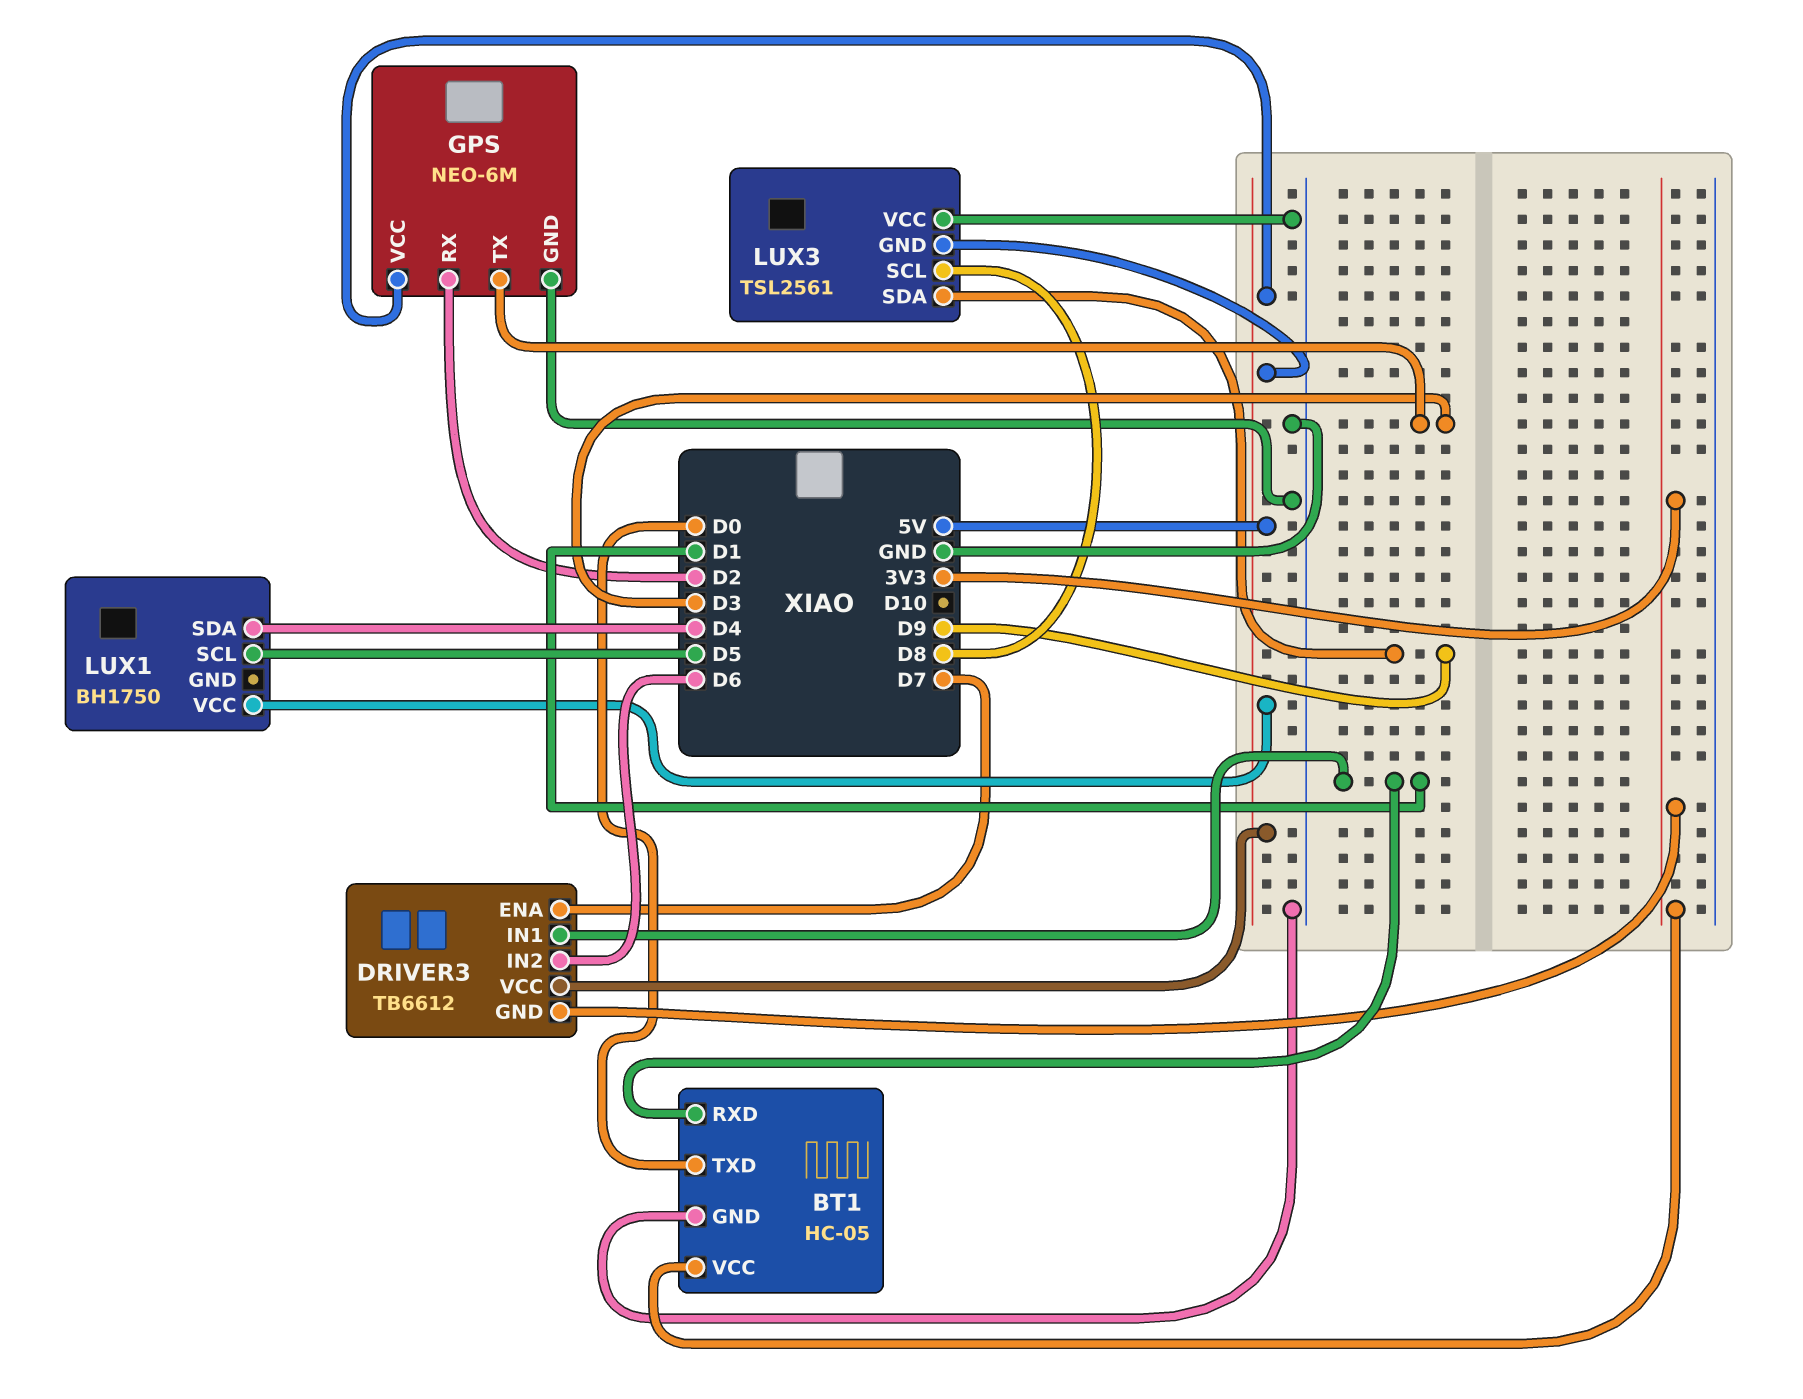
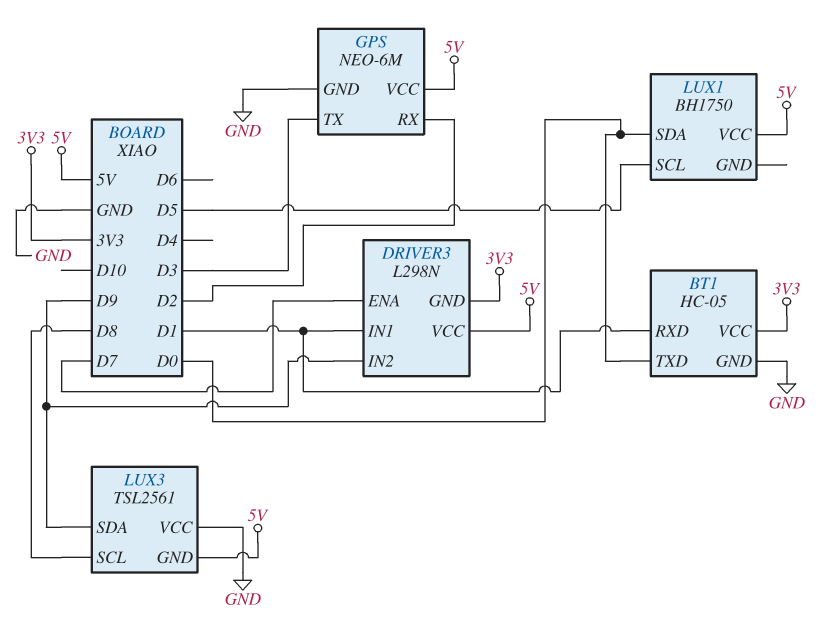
DRIVER3: TB6612 -> L298N
DRIVER3 pin IN2: D6 -> D9
LUX1 pin SDA: D4 -> D0

